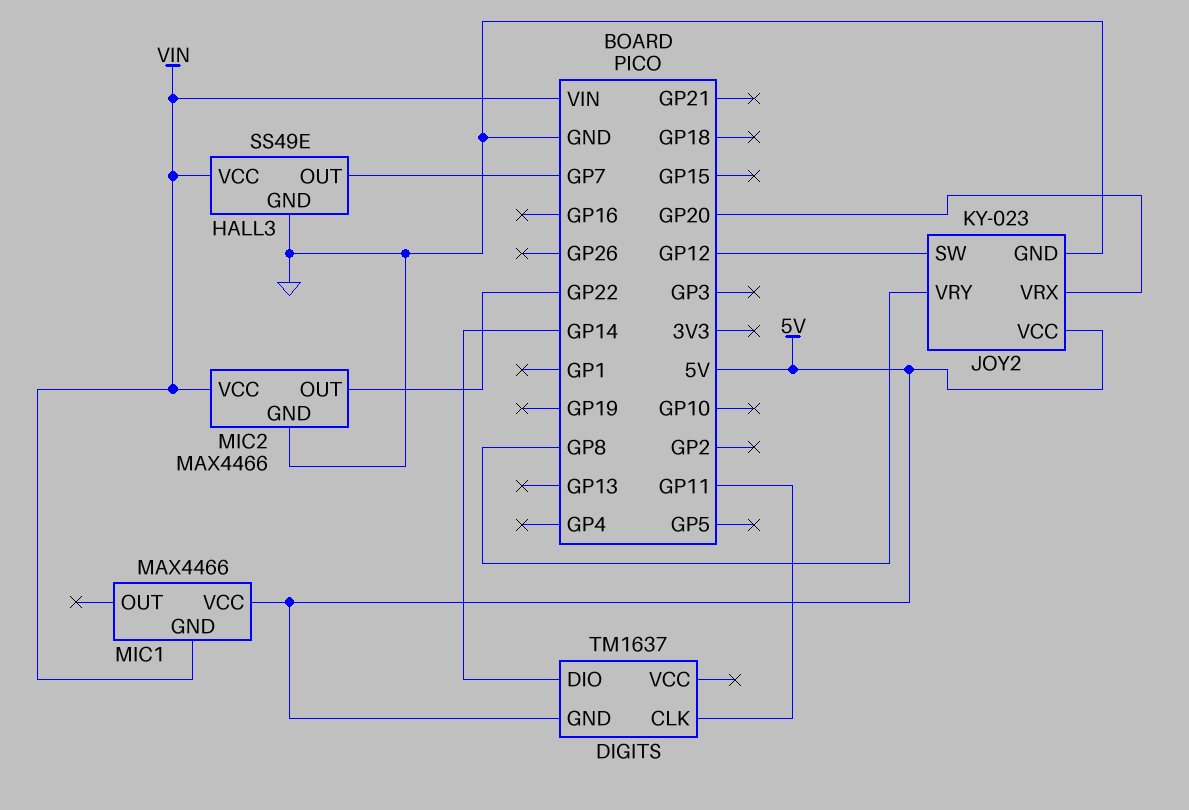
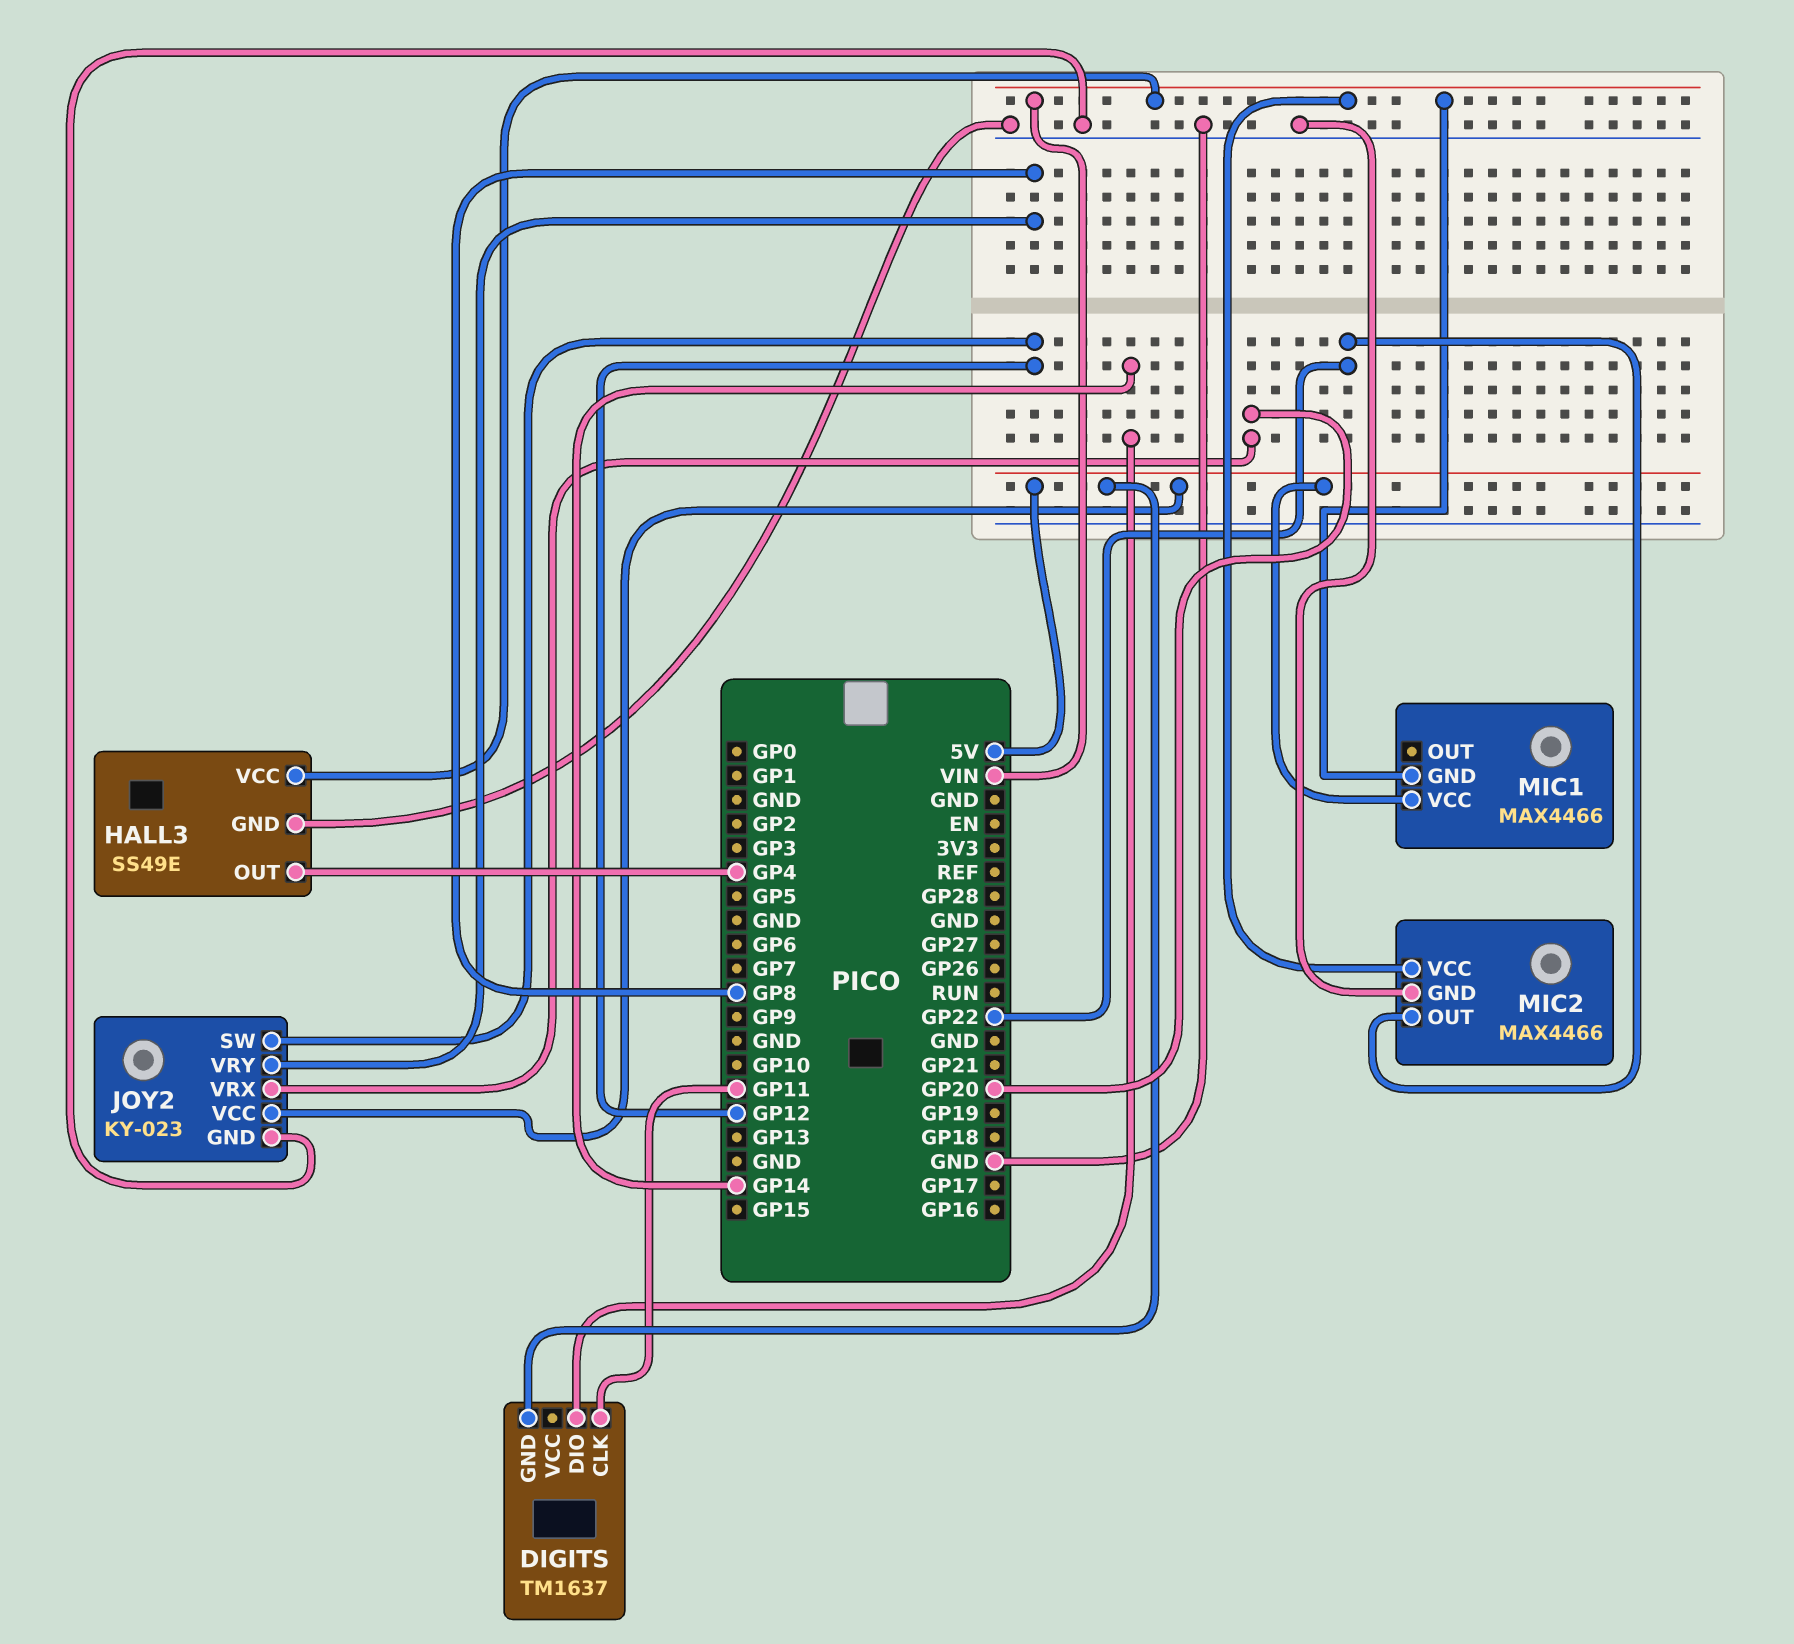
HALL3 pin OUT: GP7 -> GP4

